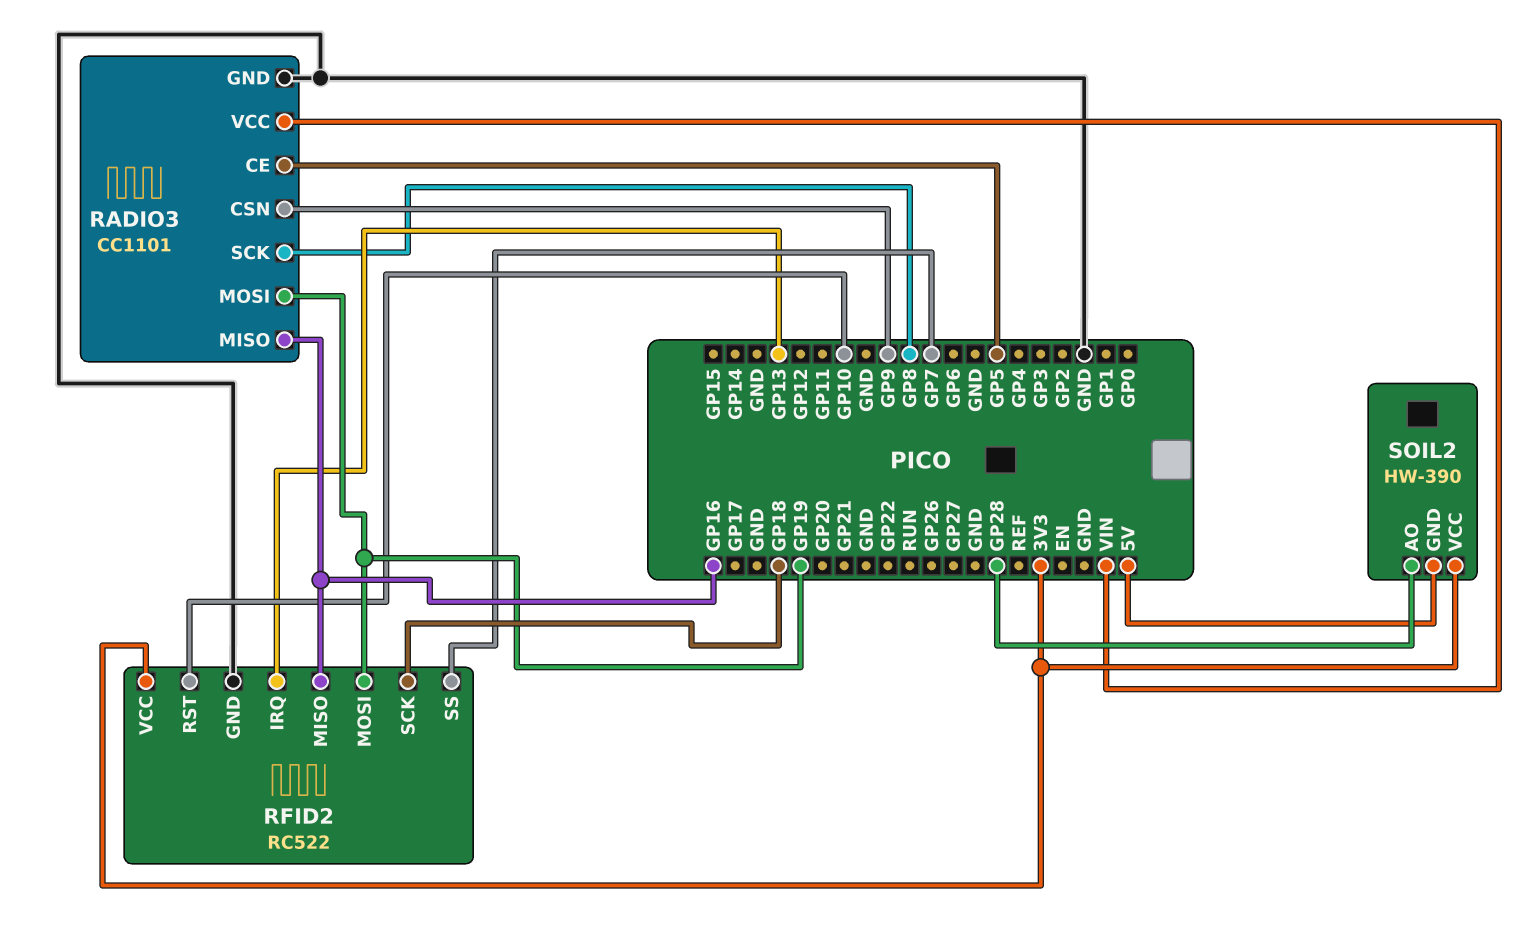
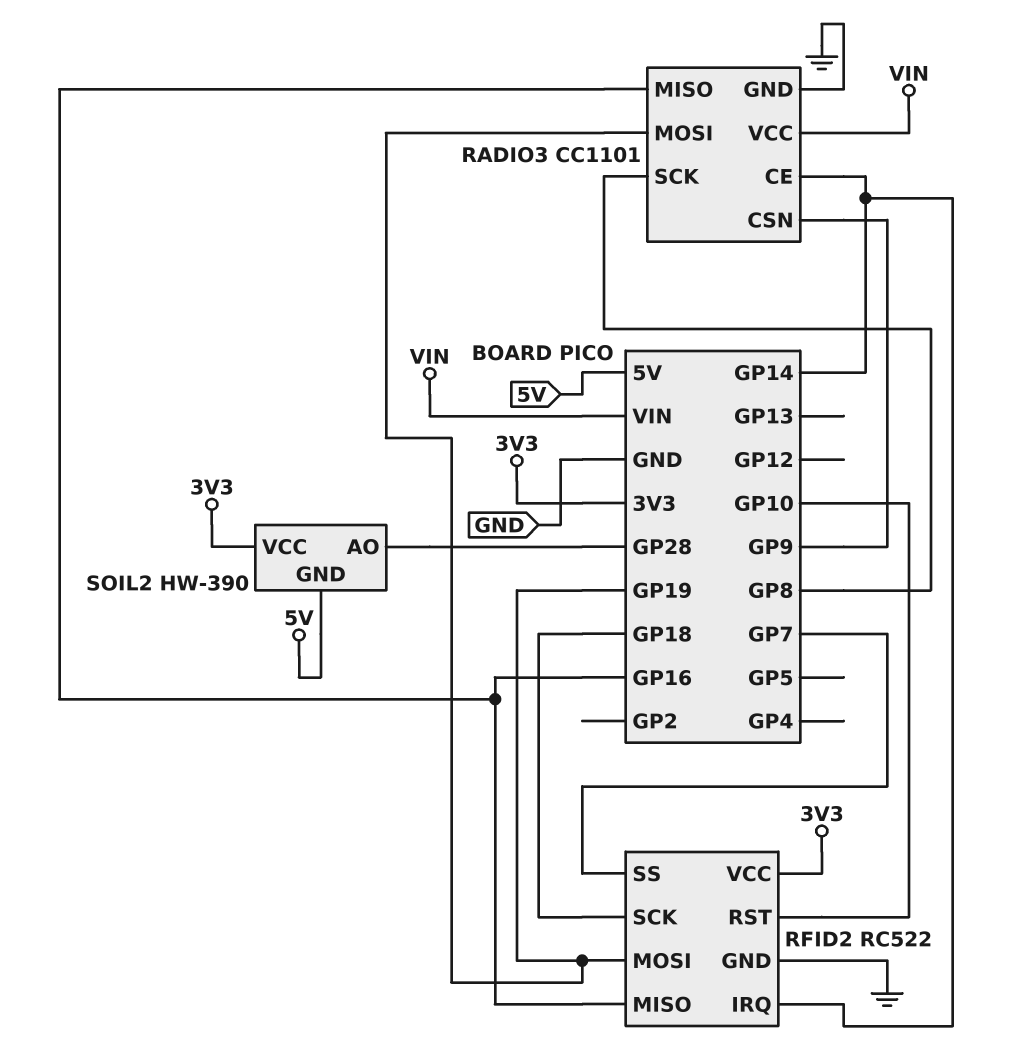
RADIO3 pin CE: GP5 -> GP14
RFID2 pin IRQ: GP13 -> GP14

